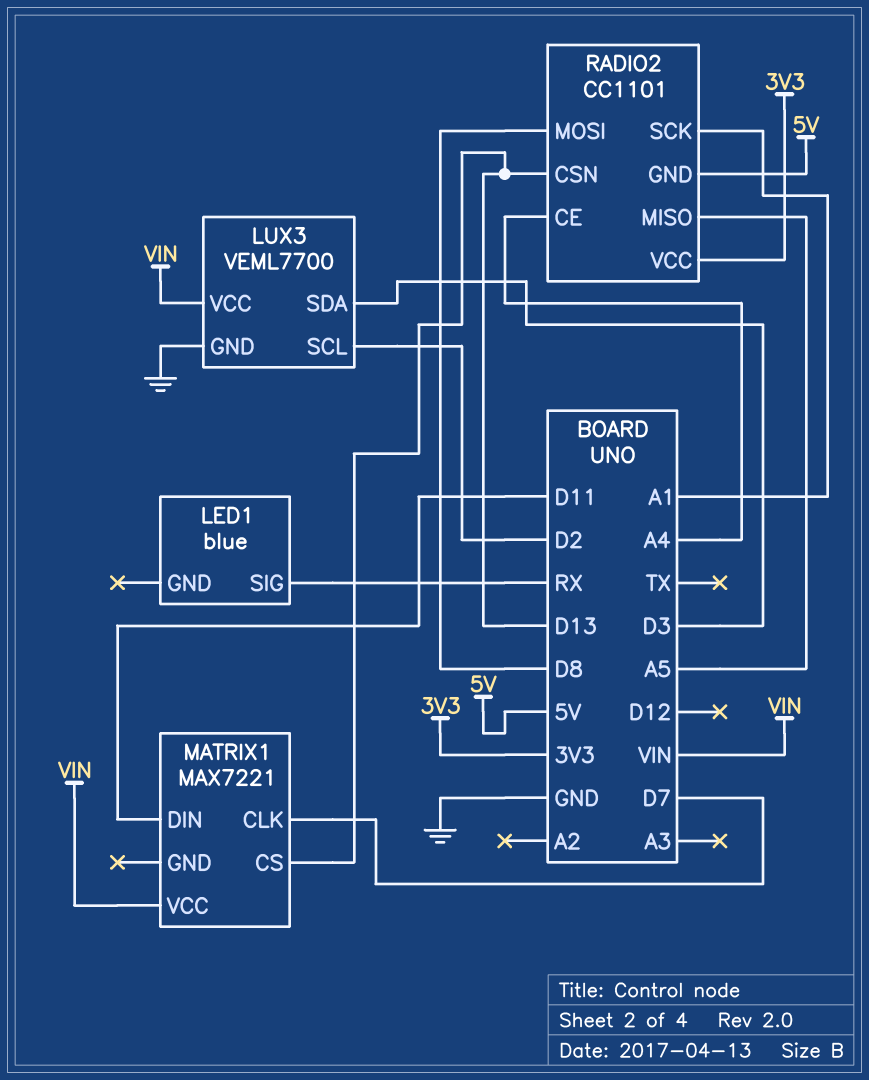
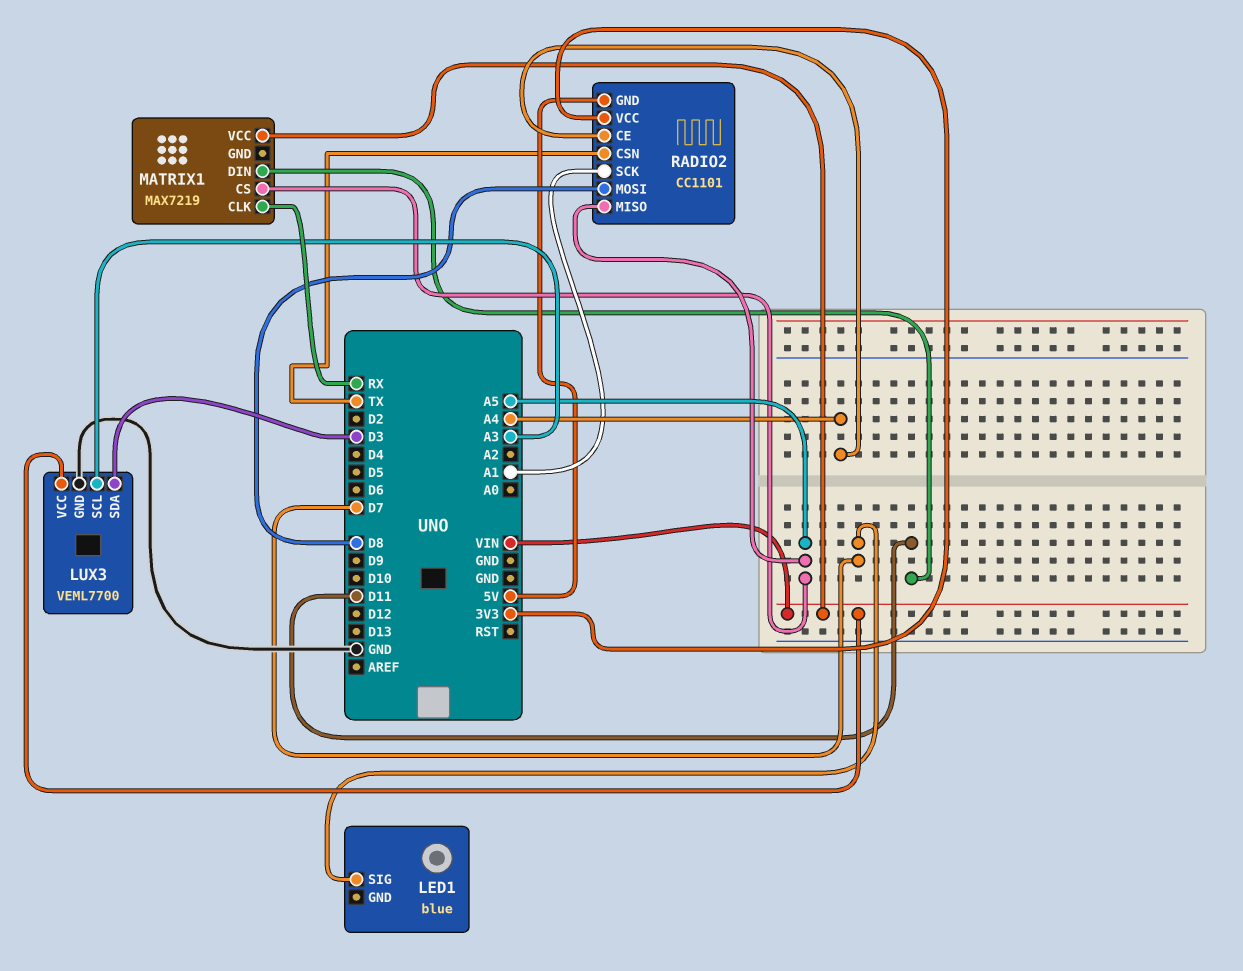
LED1 pin SIG: RX -> D7
LUX3 pin SCL: D2 -> A3
MATRIX1: MAX7221 -> MAX7219
MATRIX1 pin CLK: D7 -> RX
MATRIX1 pin CS: D13 -> A5
RADIO2 pin CSN: D13 -> TX

